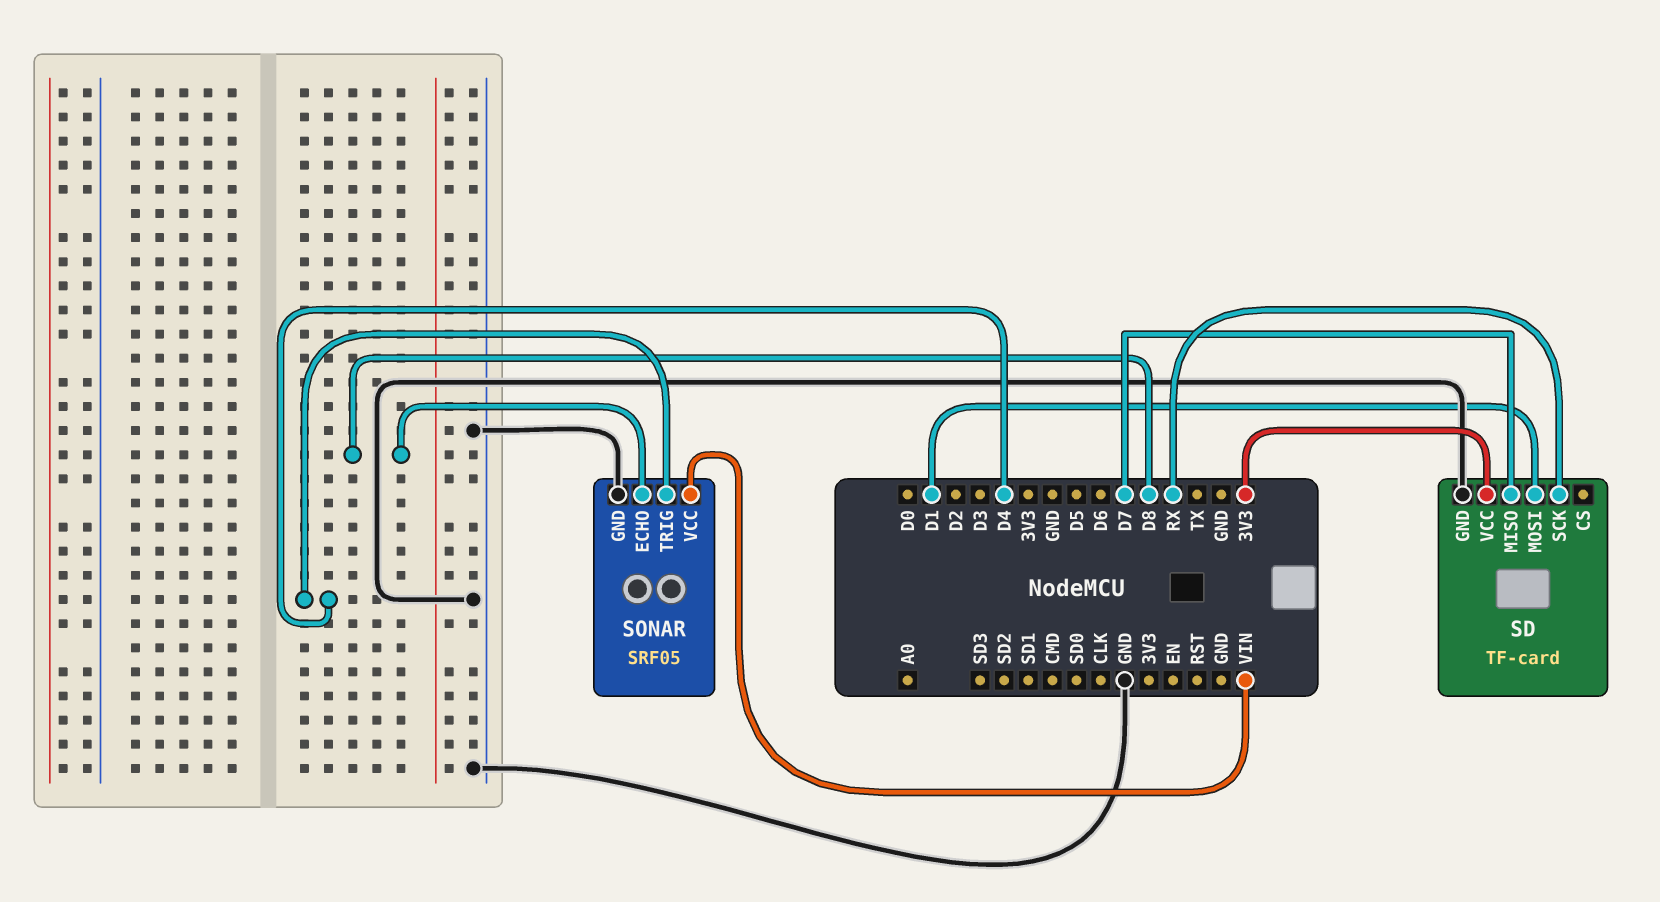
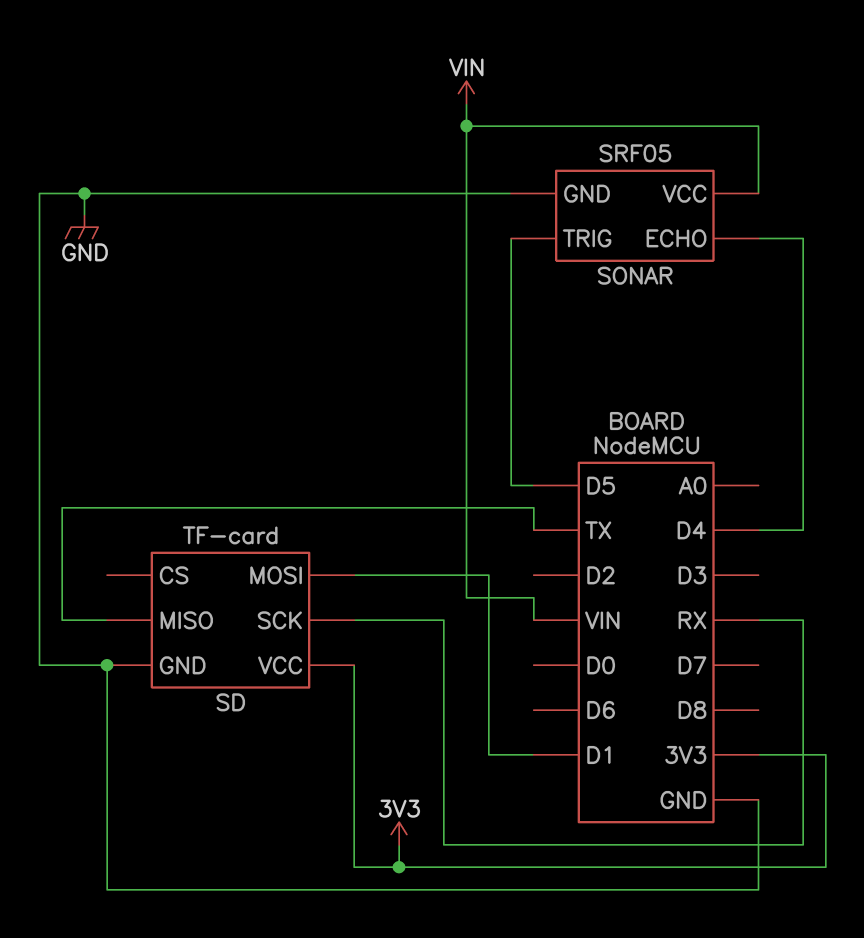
SD pin MISO: D7 -> TX
SONAR pin ECHO: D8 -> D4
SONAR pin TRIG: D4 -> D5

